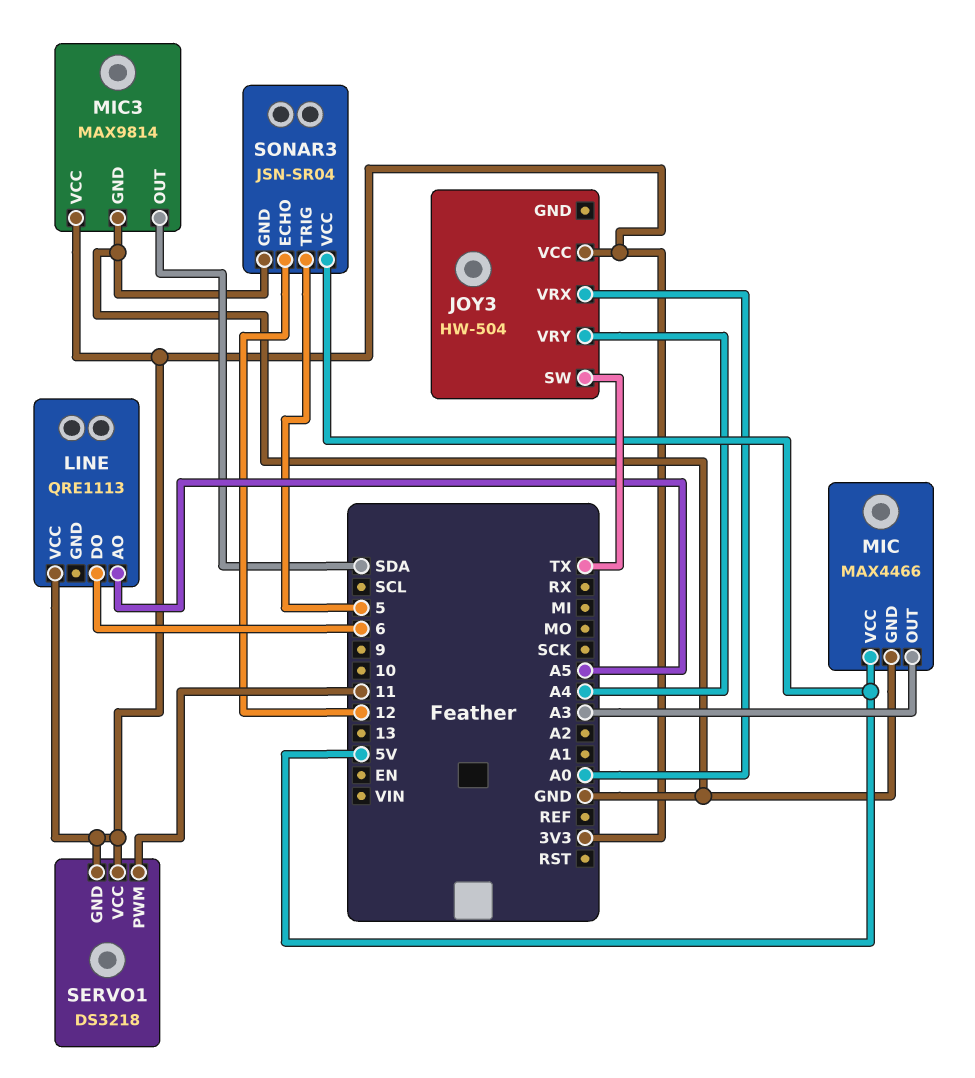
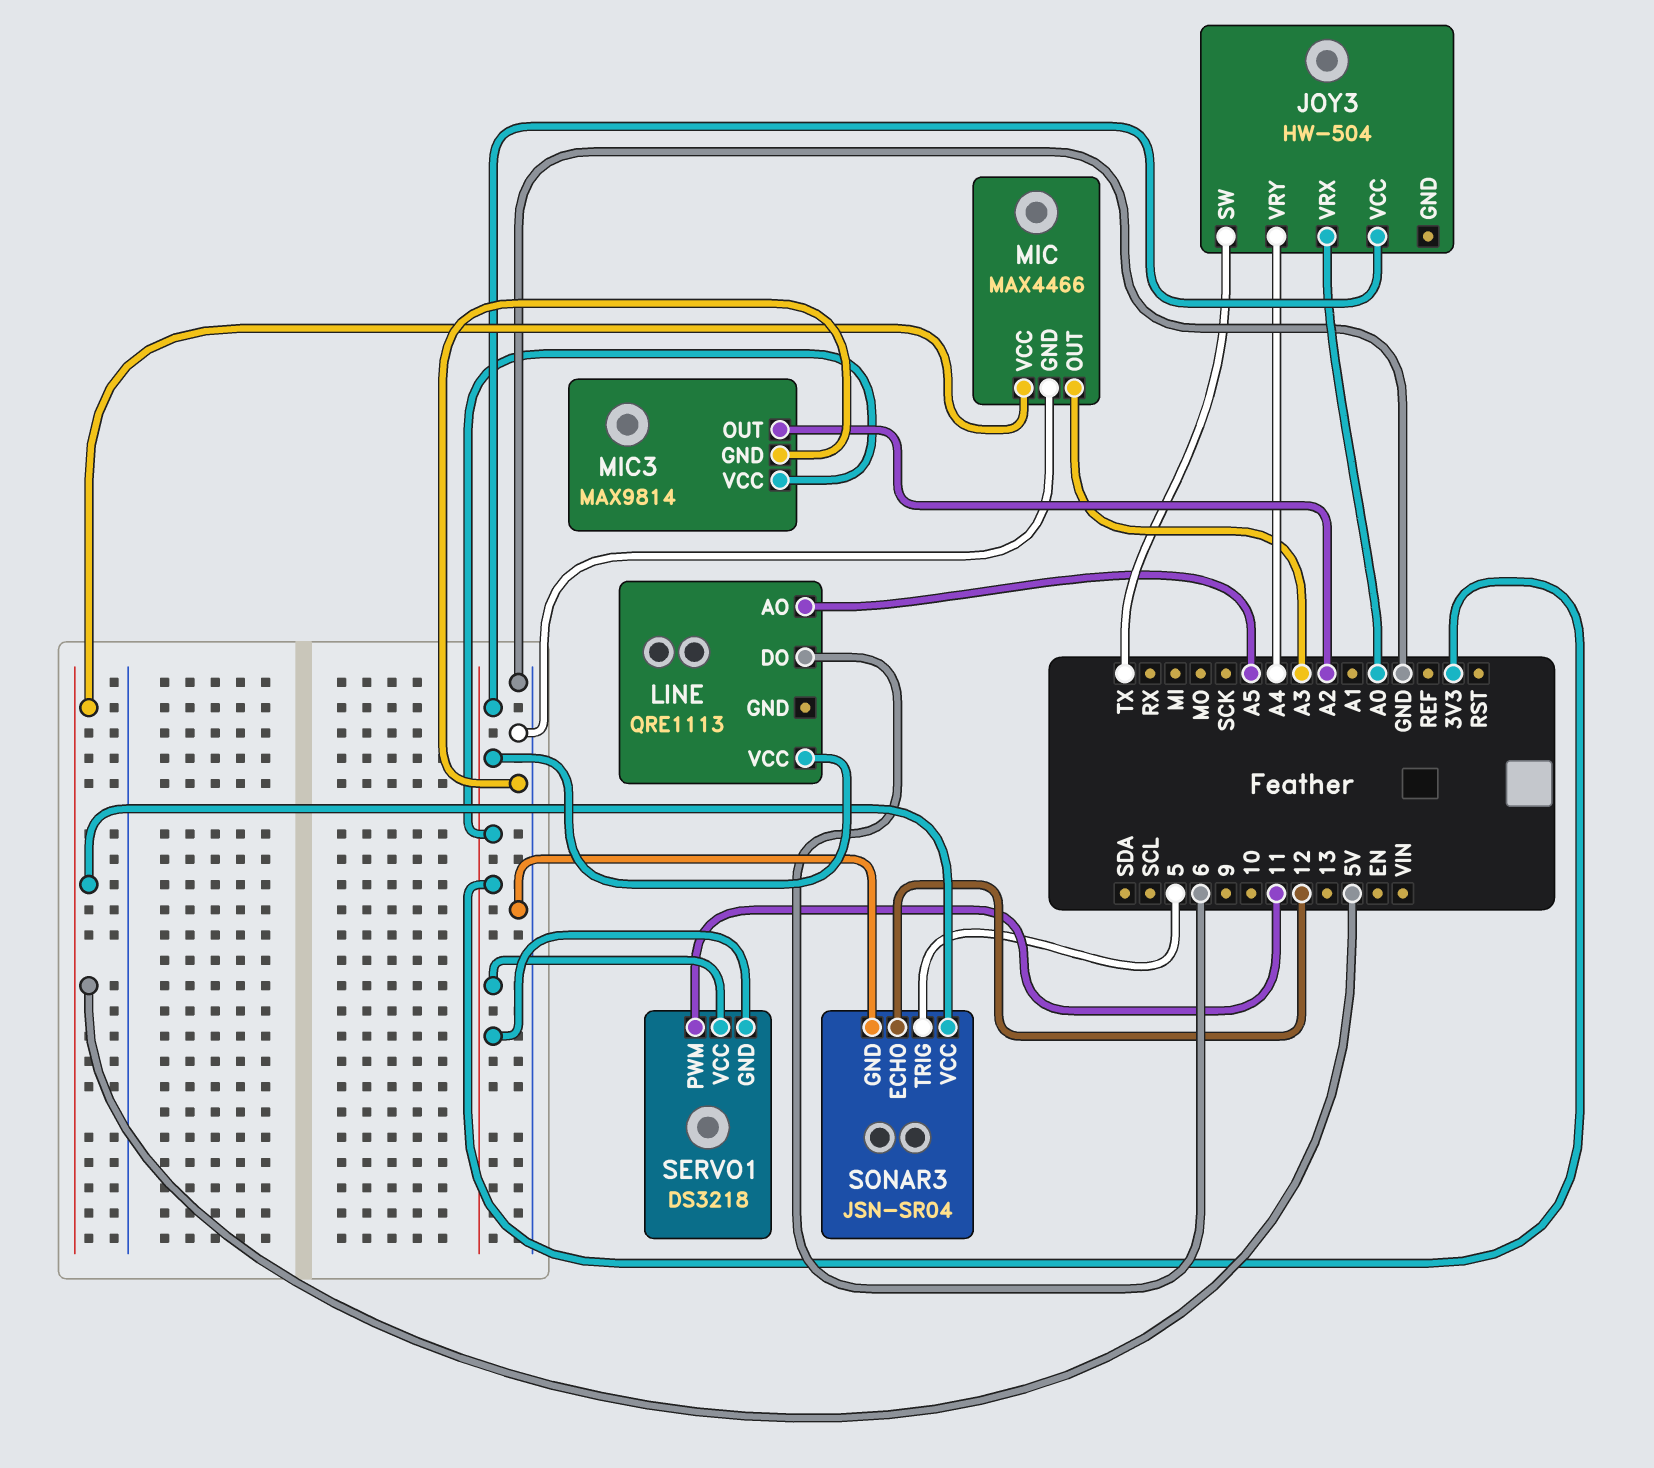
MIC3 pin OUT: SDA -> A2

